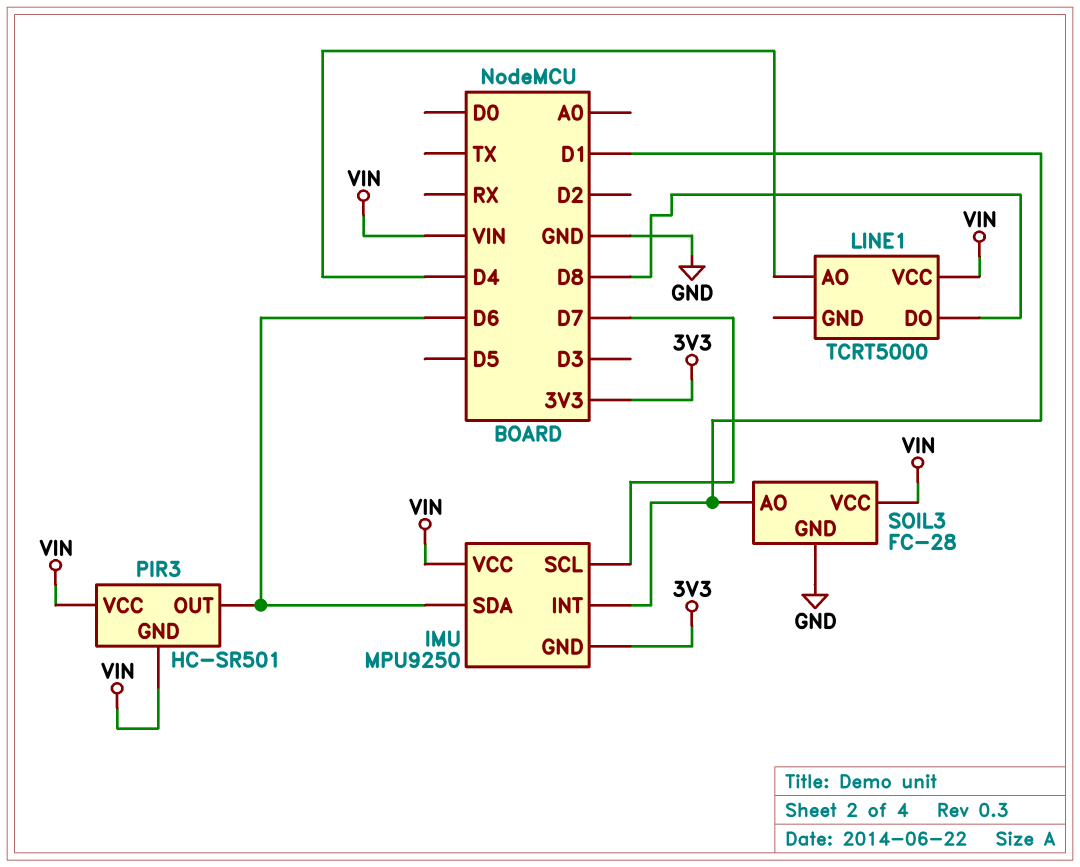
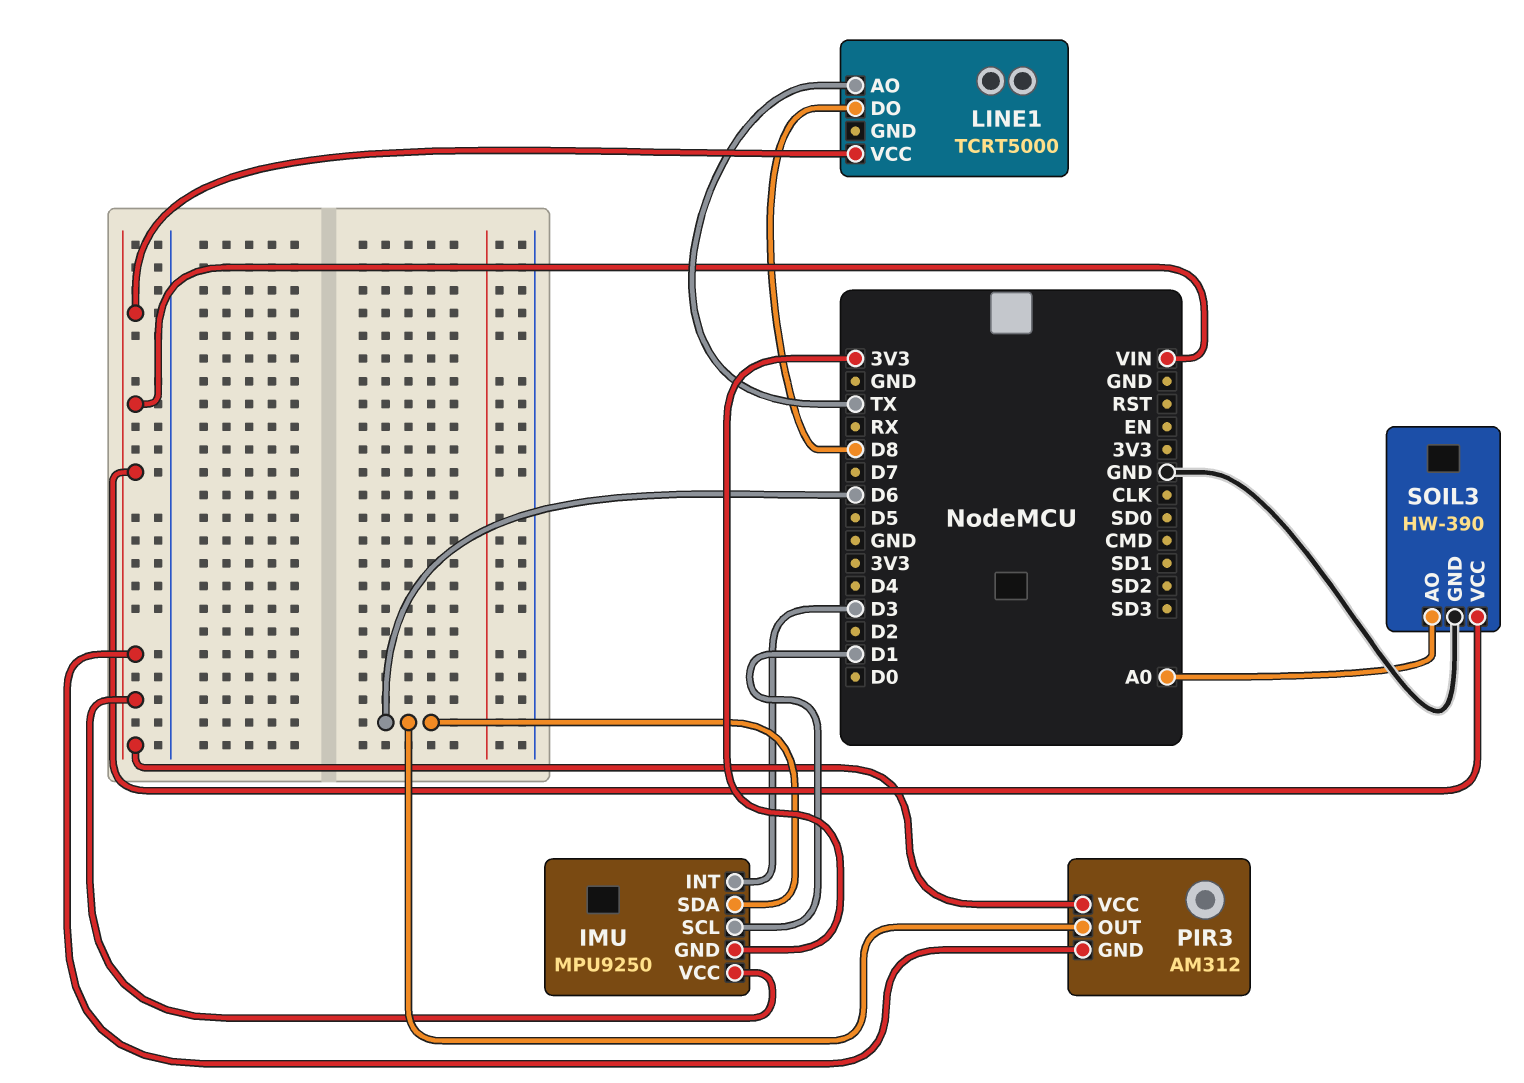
IMU pin INT: D1 -> D3
IMU pin SCL: D7 -> D1
LINE1 pin AO: D4 -> TX
PIR3: HC-SR501 -> AM312
SOIL3: FC-28 -> HW-390
SOIL3 pin AO: D1 -> A0

